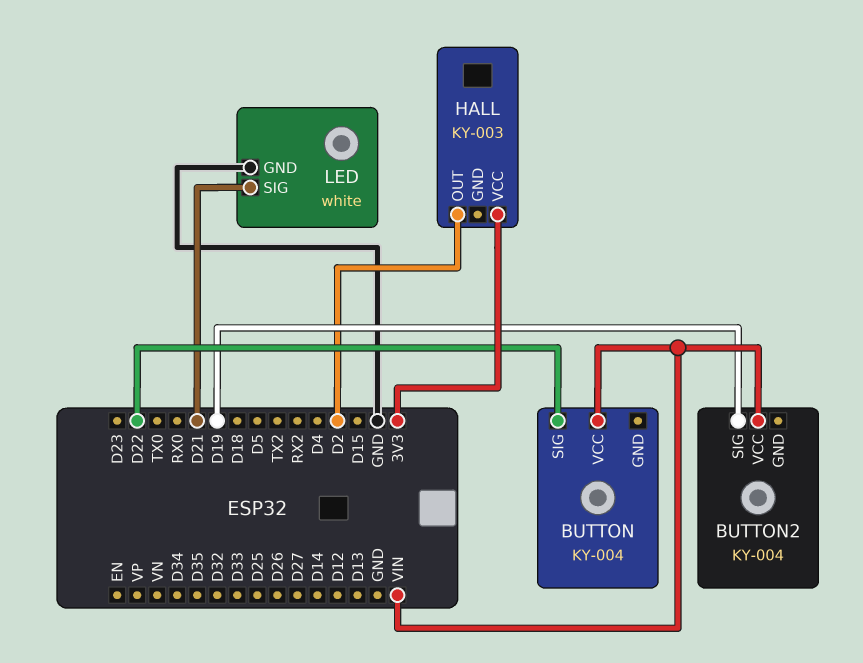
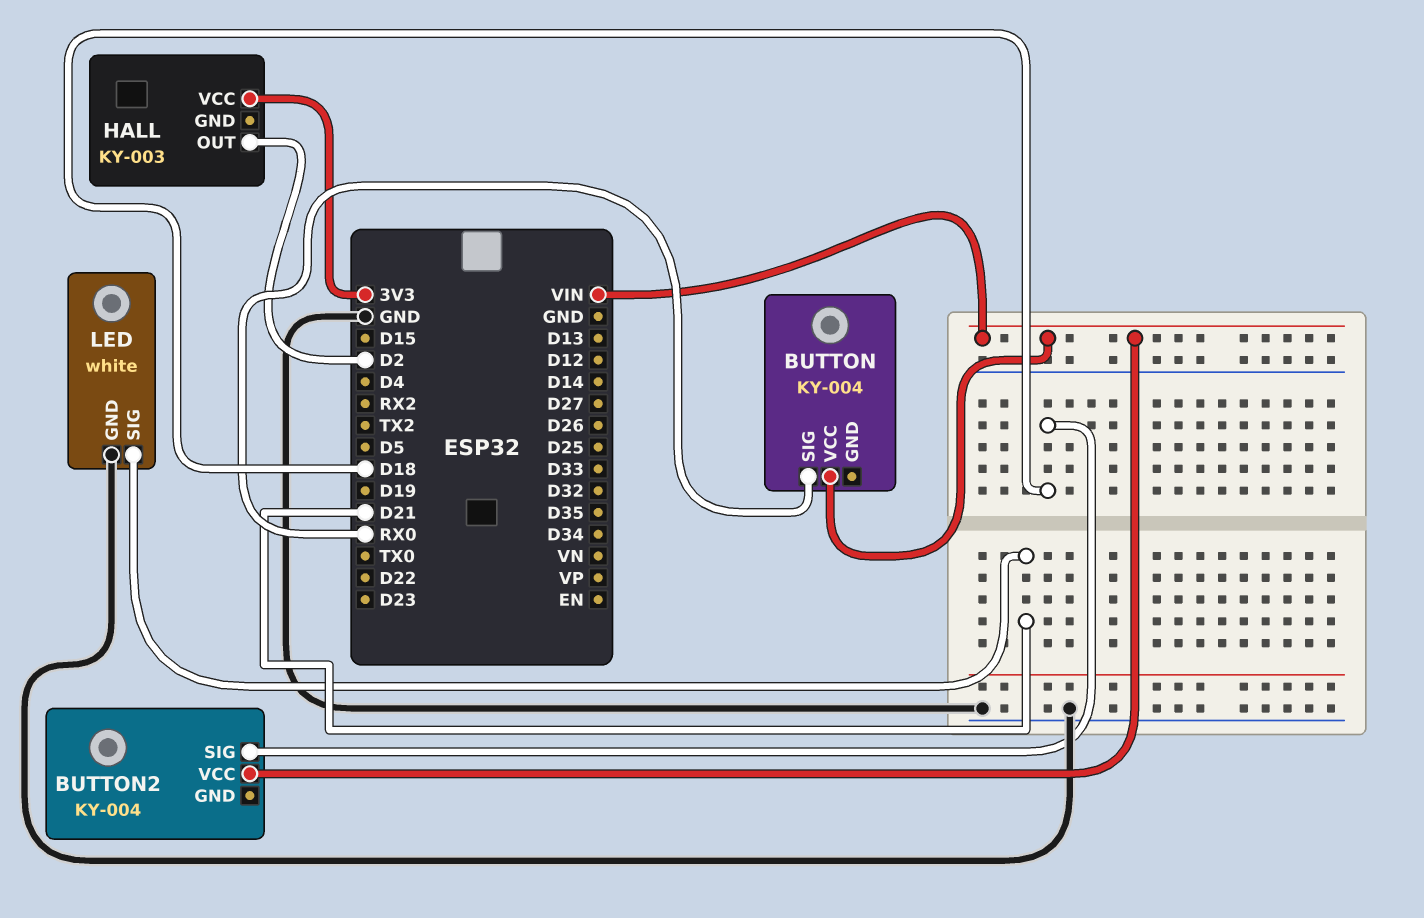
BUTTON pin SIG: D22 -> RX0
BUTTON2 pin SIG: D19 -> D18

